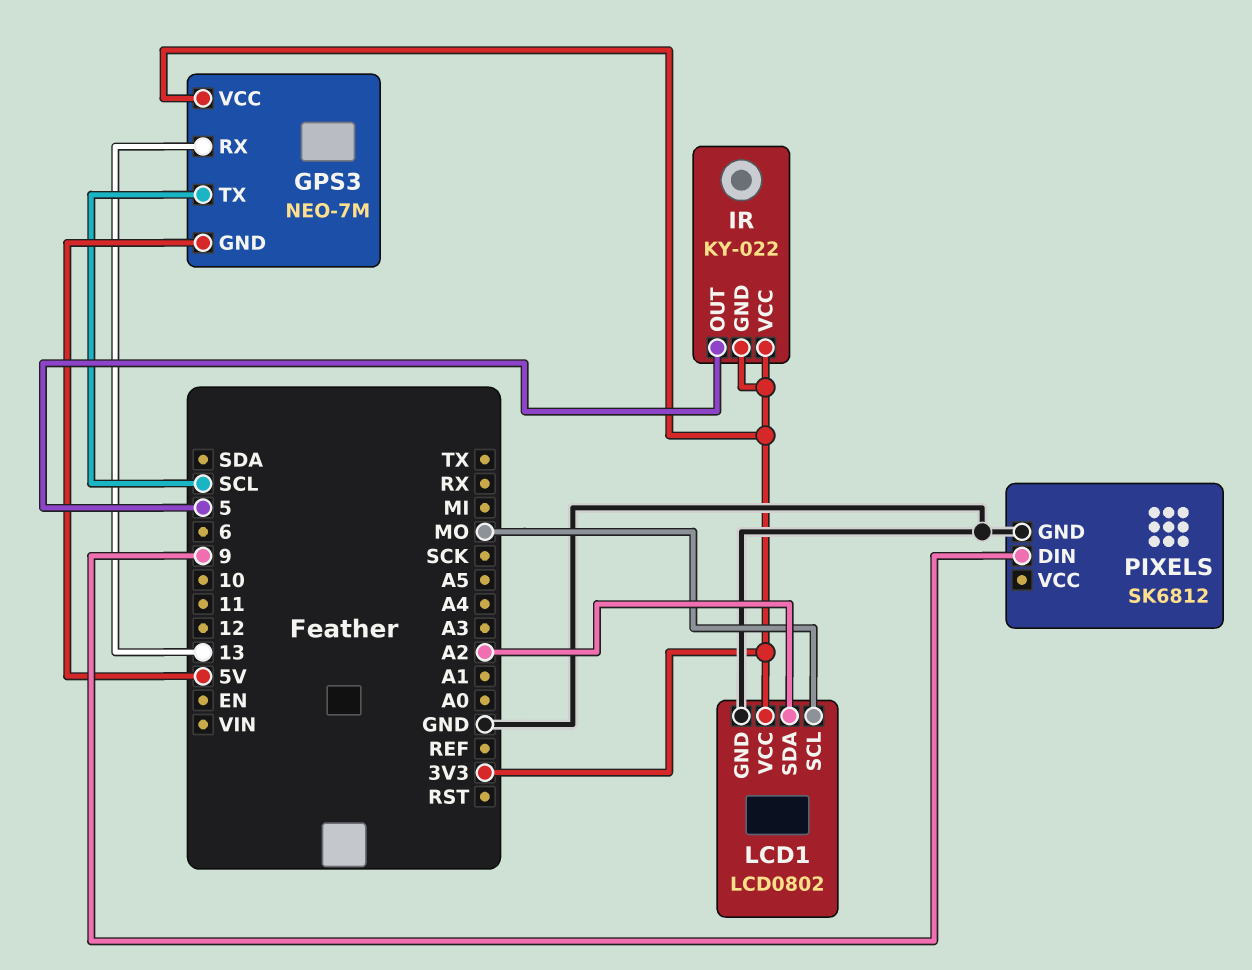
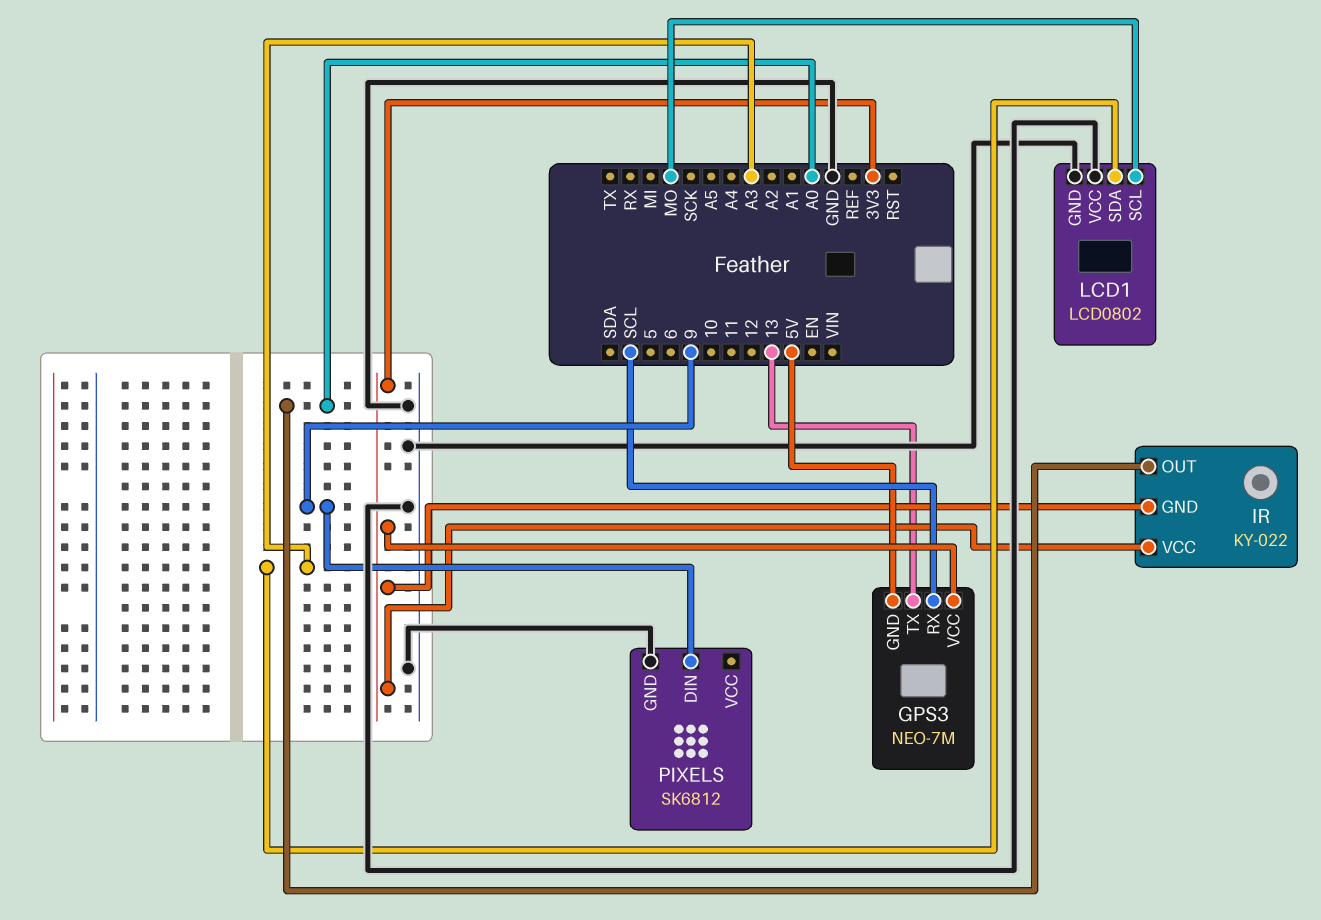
GPS3 pin RX: 13 -> SCL
GPS3 pin TX: SCL -> 13
IR pin OUT: 5 -> A0
LCD1 pin SDA: A2 -> A3
LCD1 pin VCC: 3V3 -> GND

